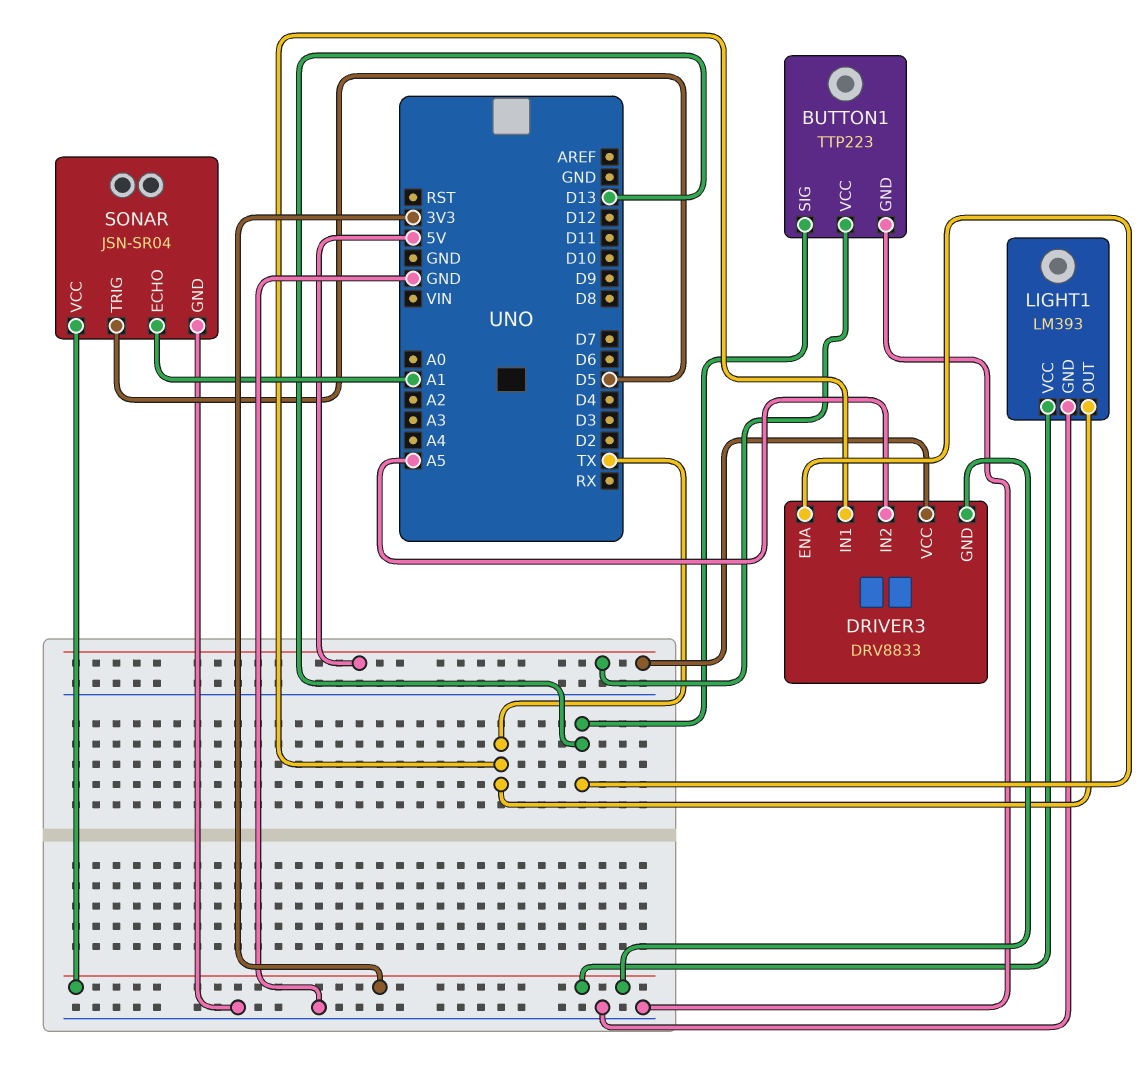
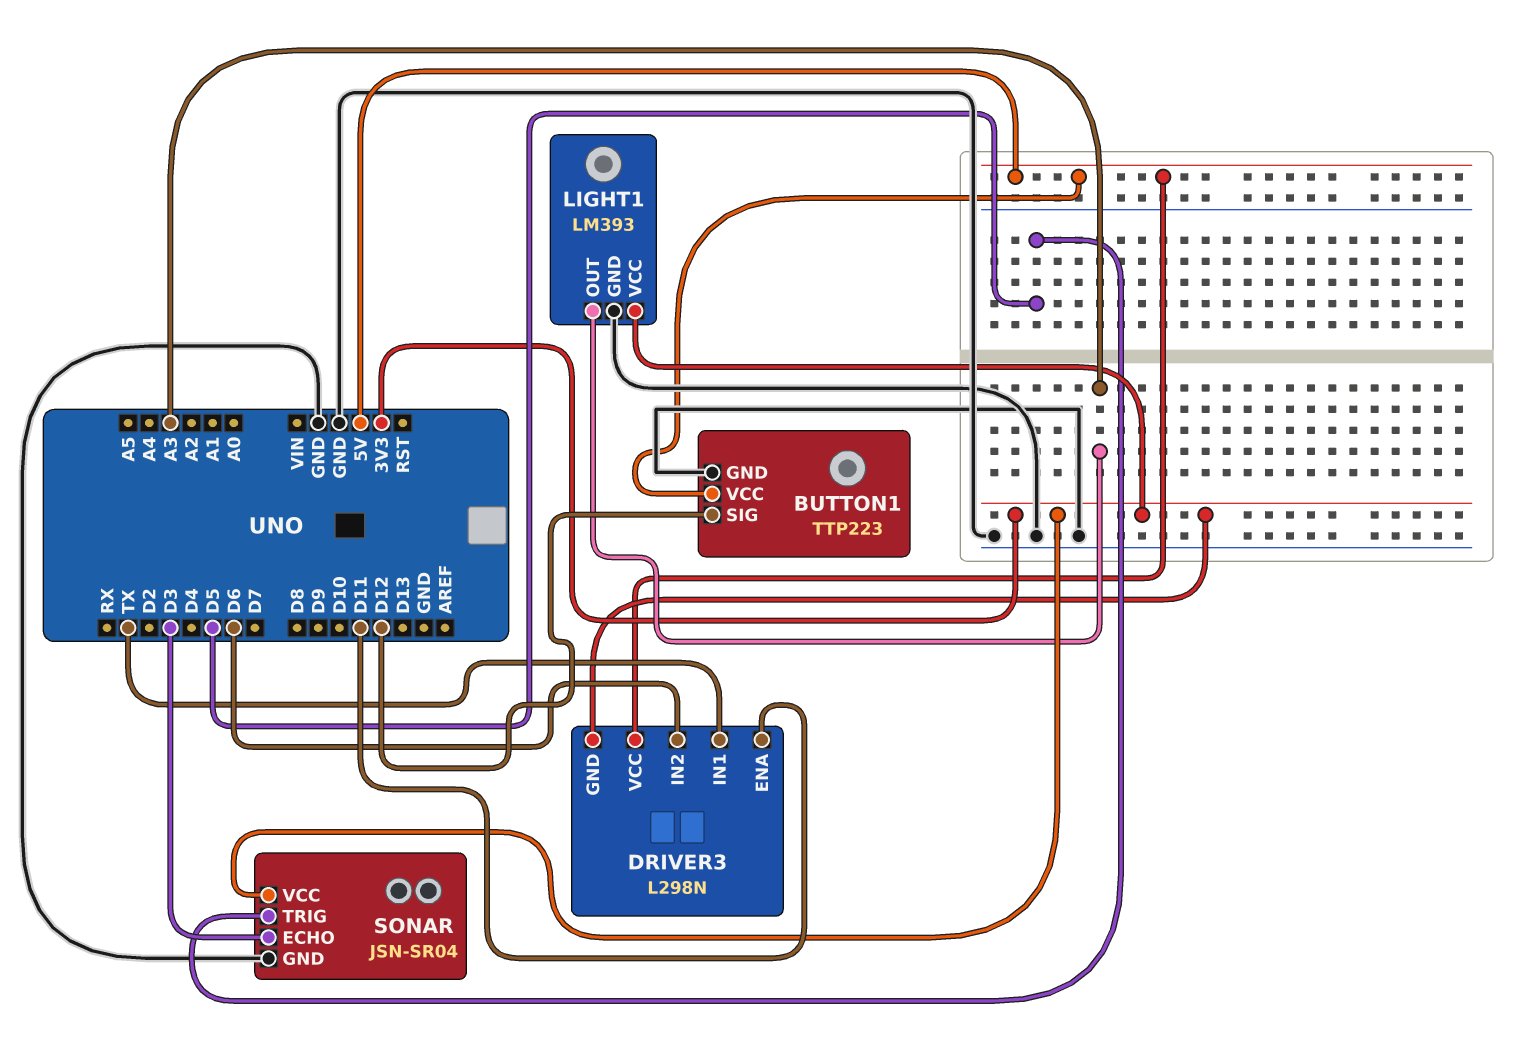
BUTTON1 pin SIG: D13 -> D12
DRIVER3: DRV8833 -> L298N
DRIVER3 pin ENA: D13 -> D11
DRIVER3 pin IN2: A5 -> D6
LIGHT1 pin OUT: TX -> A3
SONAR pin ECHO: A1 -> D3

